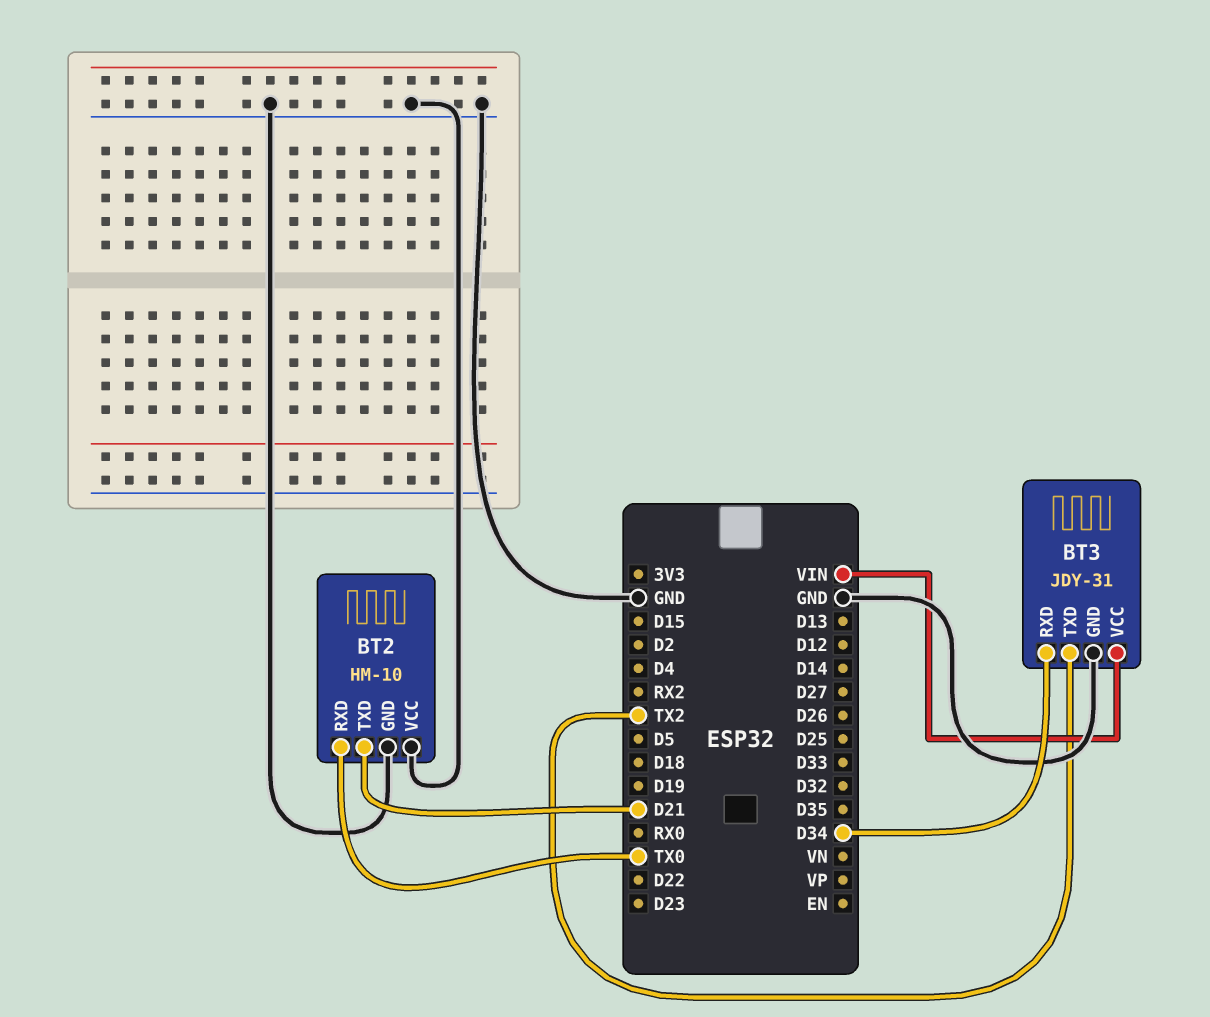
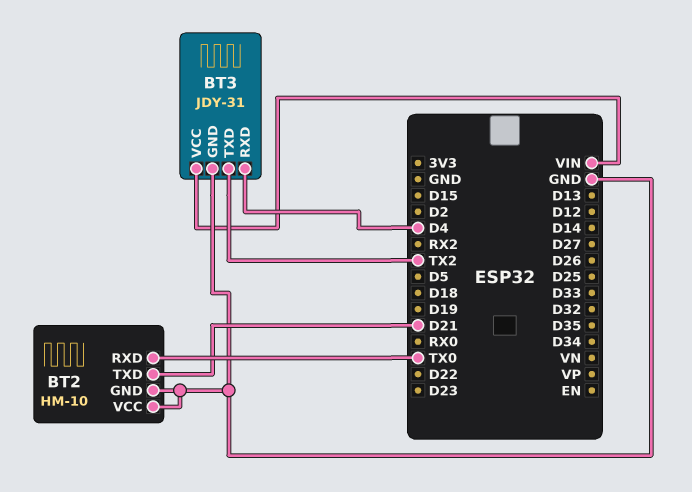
BT3 pin RXD: D34 -> D4

